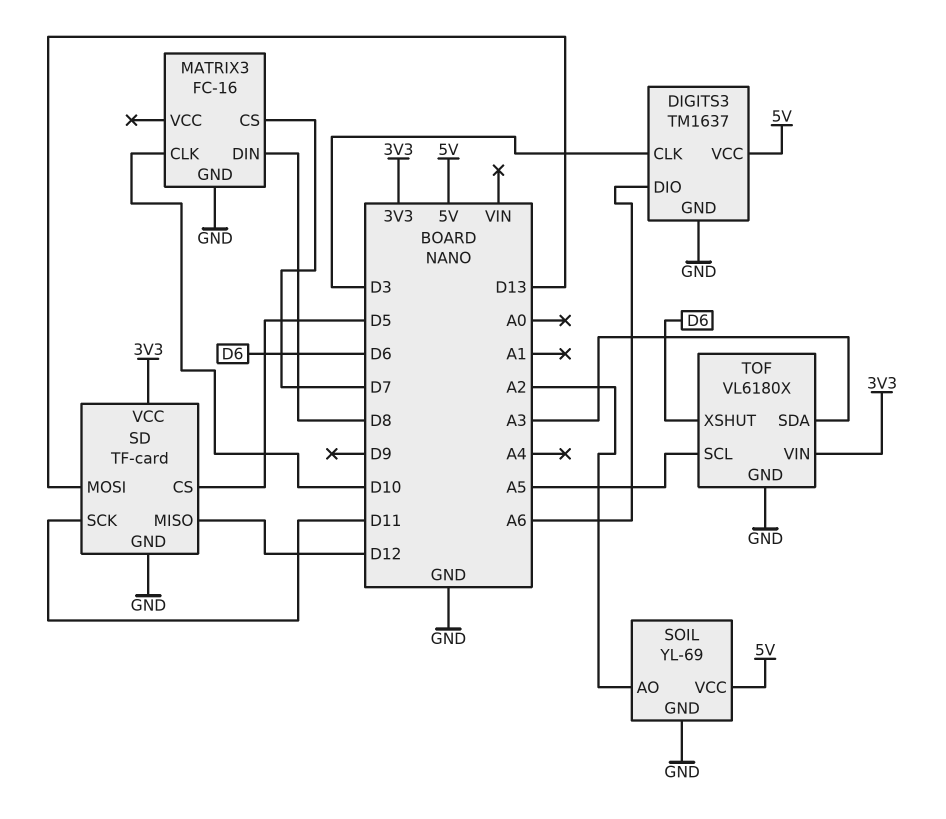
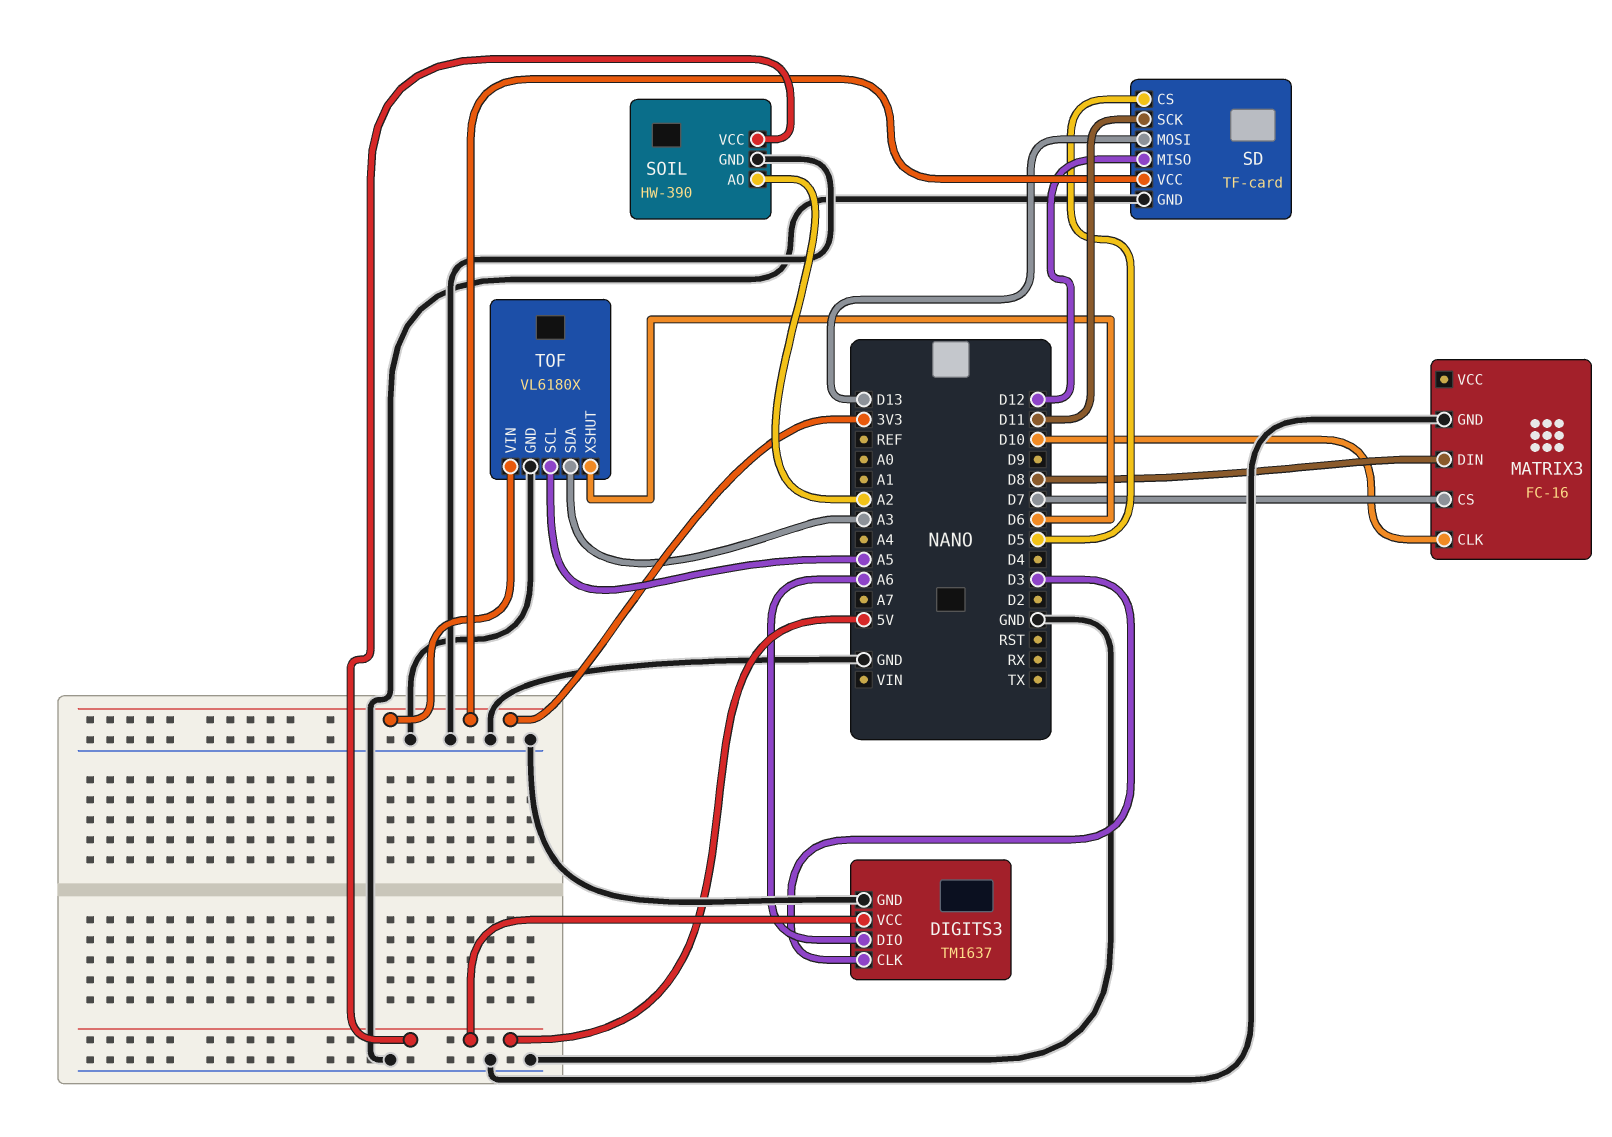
SOIL: YL-69 -> HW-390

